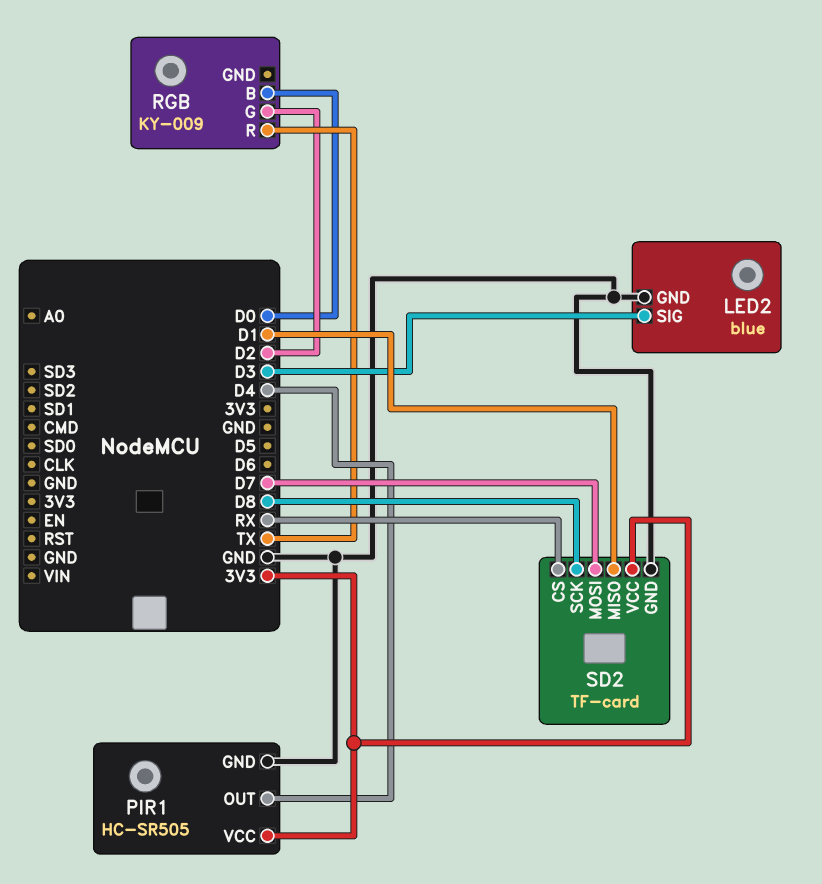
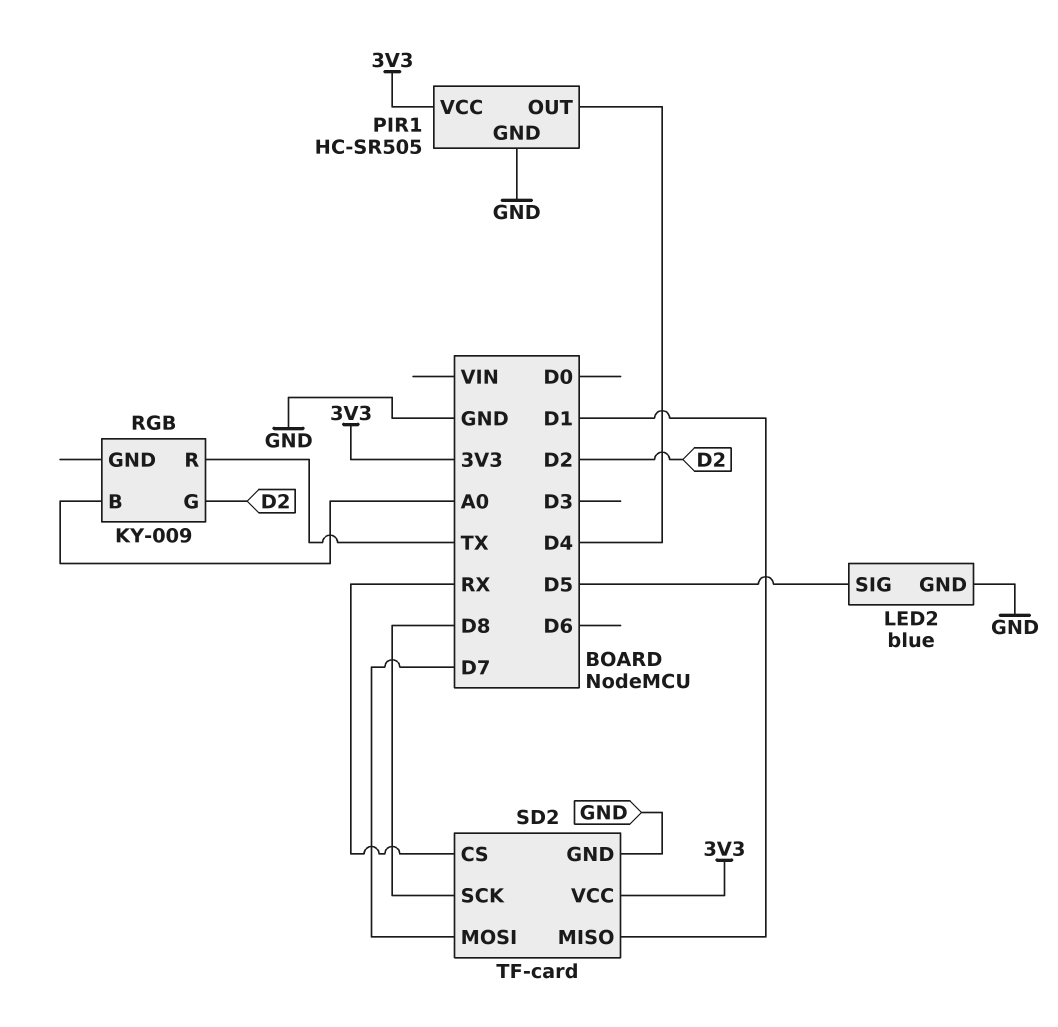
LED2 pin SIG: D3 -> D5
RGB pin B: D0 -> A0

